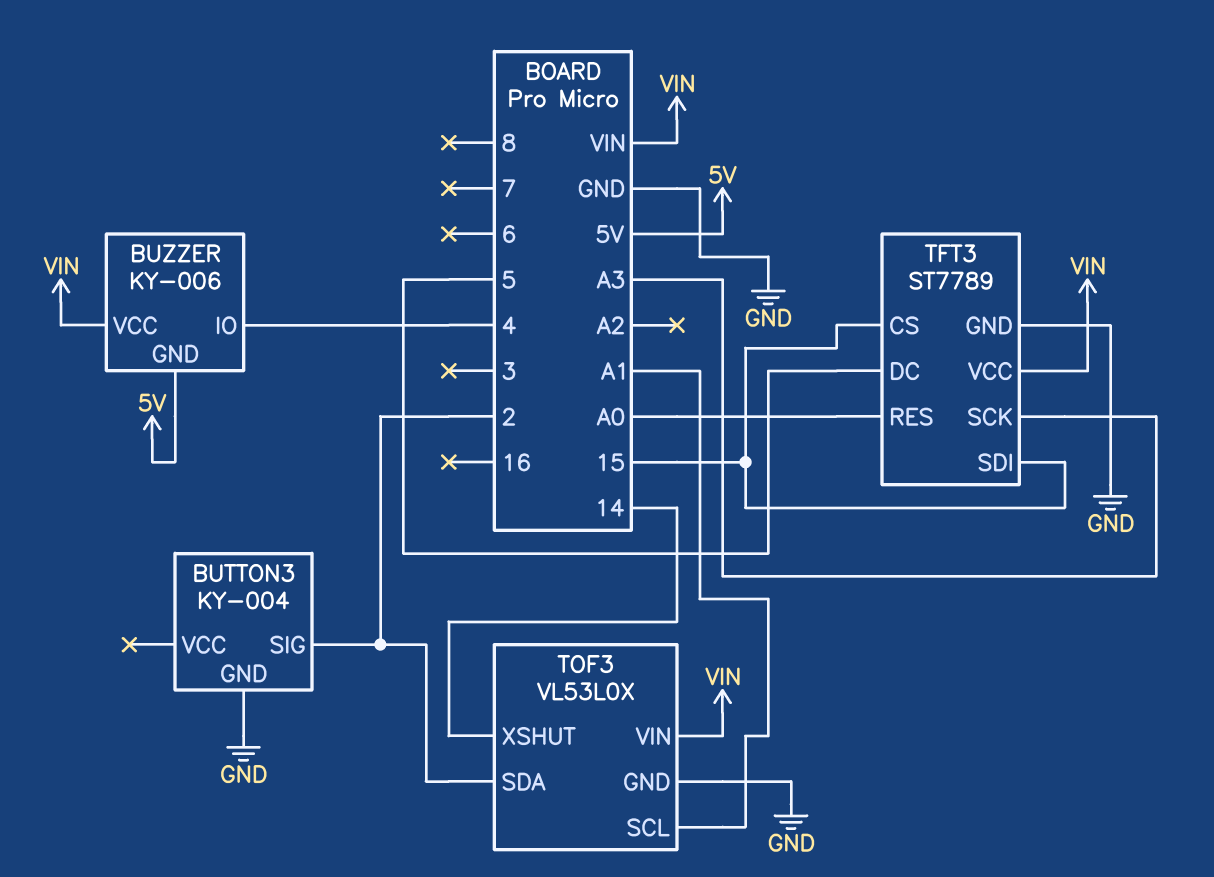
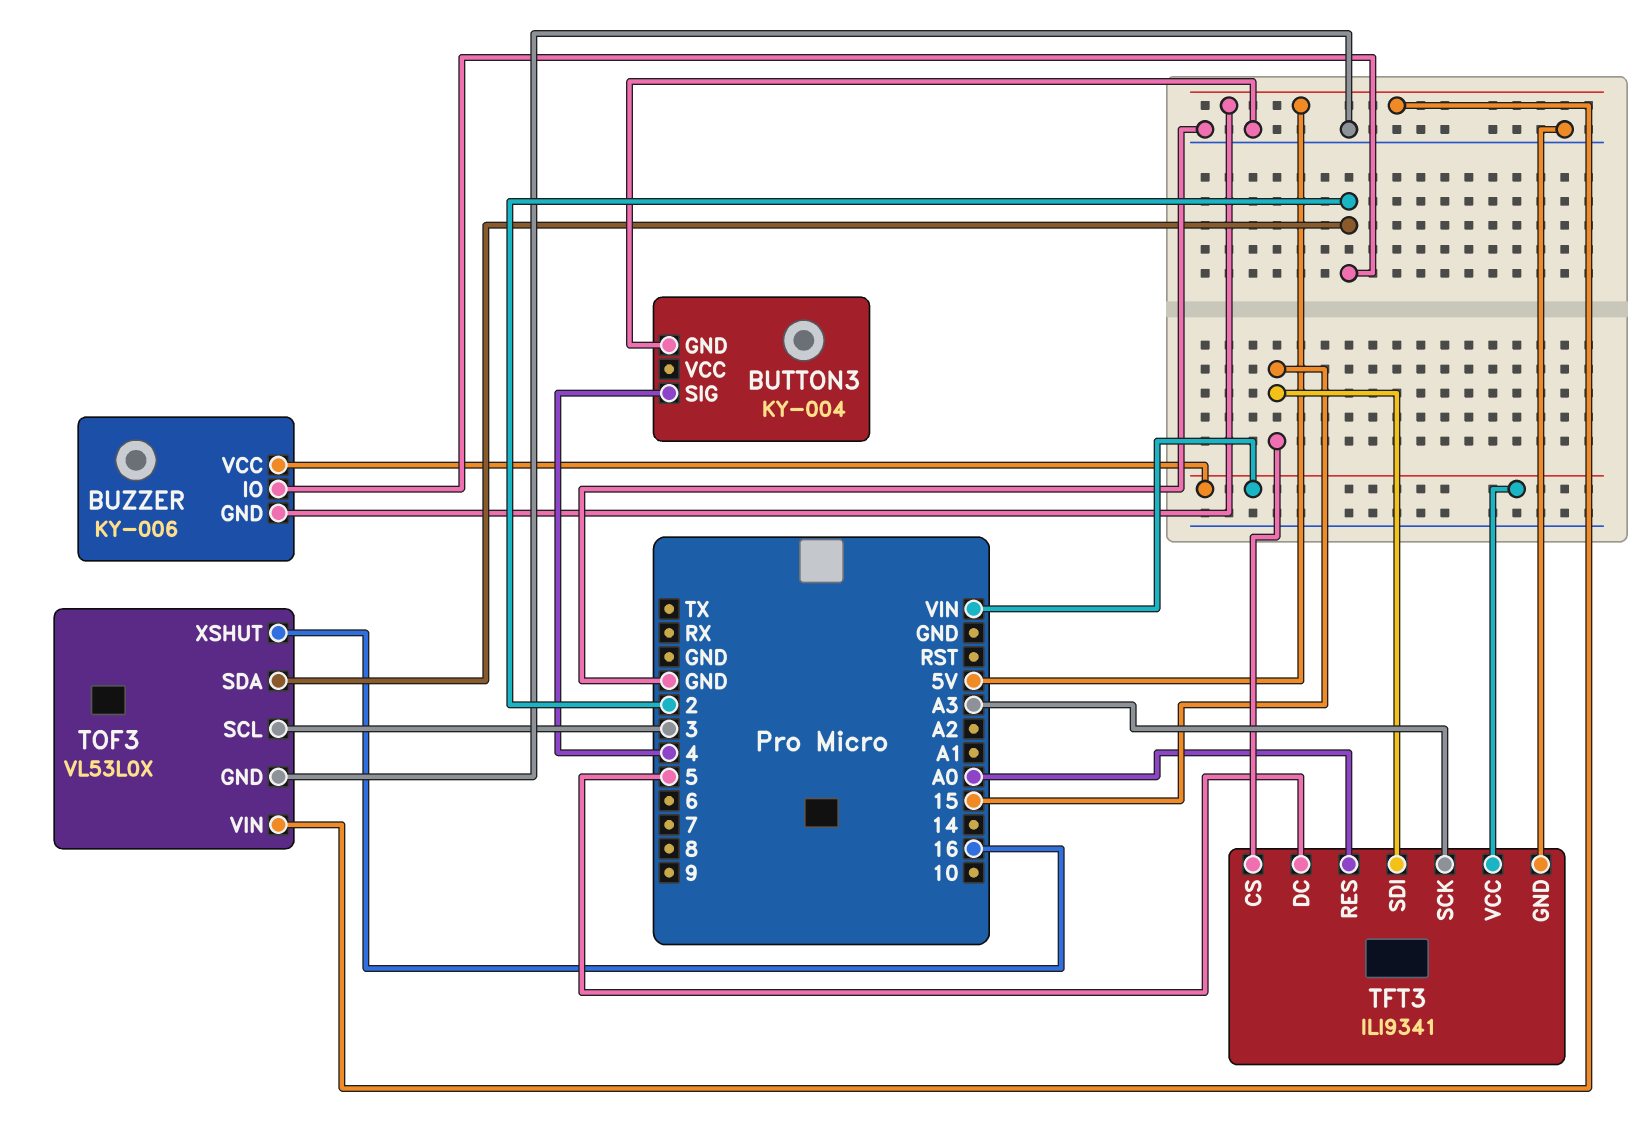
BUTTON3 pin SIG: 2 -> 4
BUZZER pin IO: 4 -> 2
TFT3: ST7789 -> ILI9341
TOF3 pin SCL: A1 -> 3
TOF3 pin VIN: VIN -> 5V
TOF3 pin XSHUT: 14 -> 16

